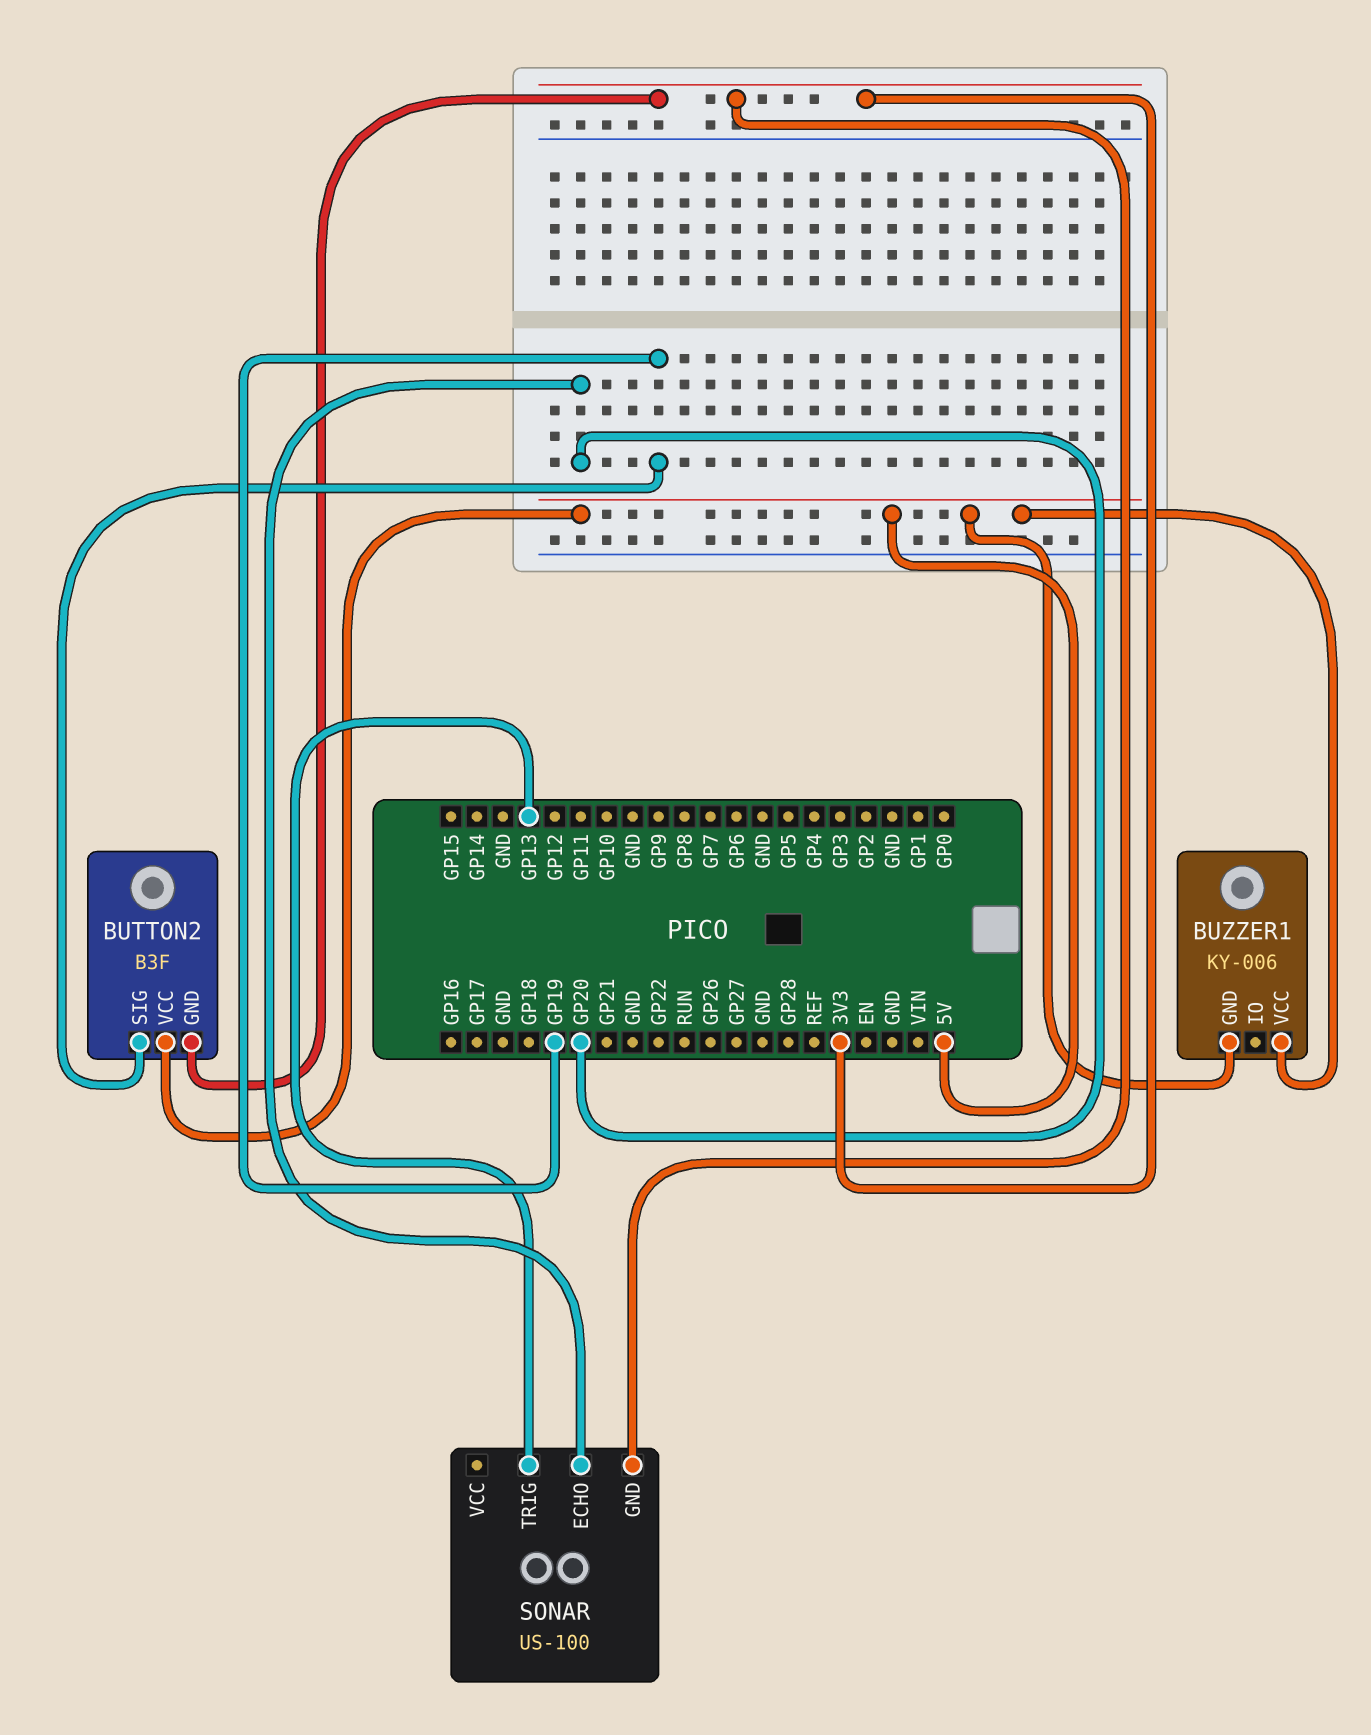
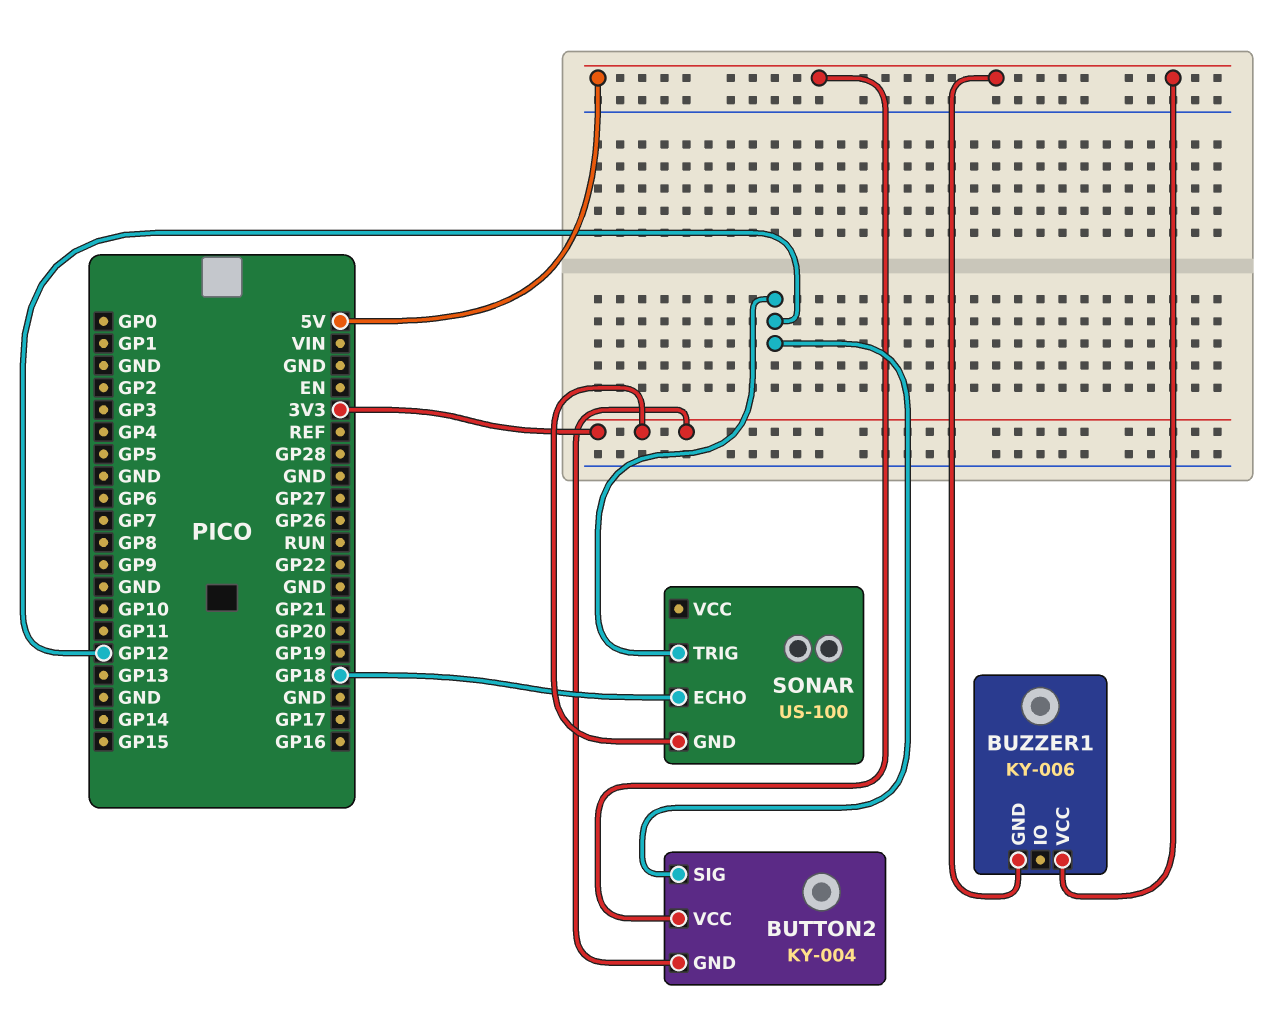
BUTTON2: B3F -> KY-004
BUTTON2 pin SIG: GP19 -> GP12
SONAR pin ECHO: GP20 -> GP18
SONAR pin TRIG: GP13 -> GP12

